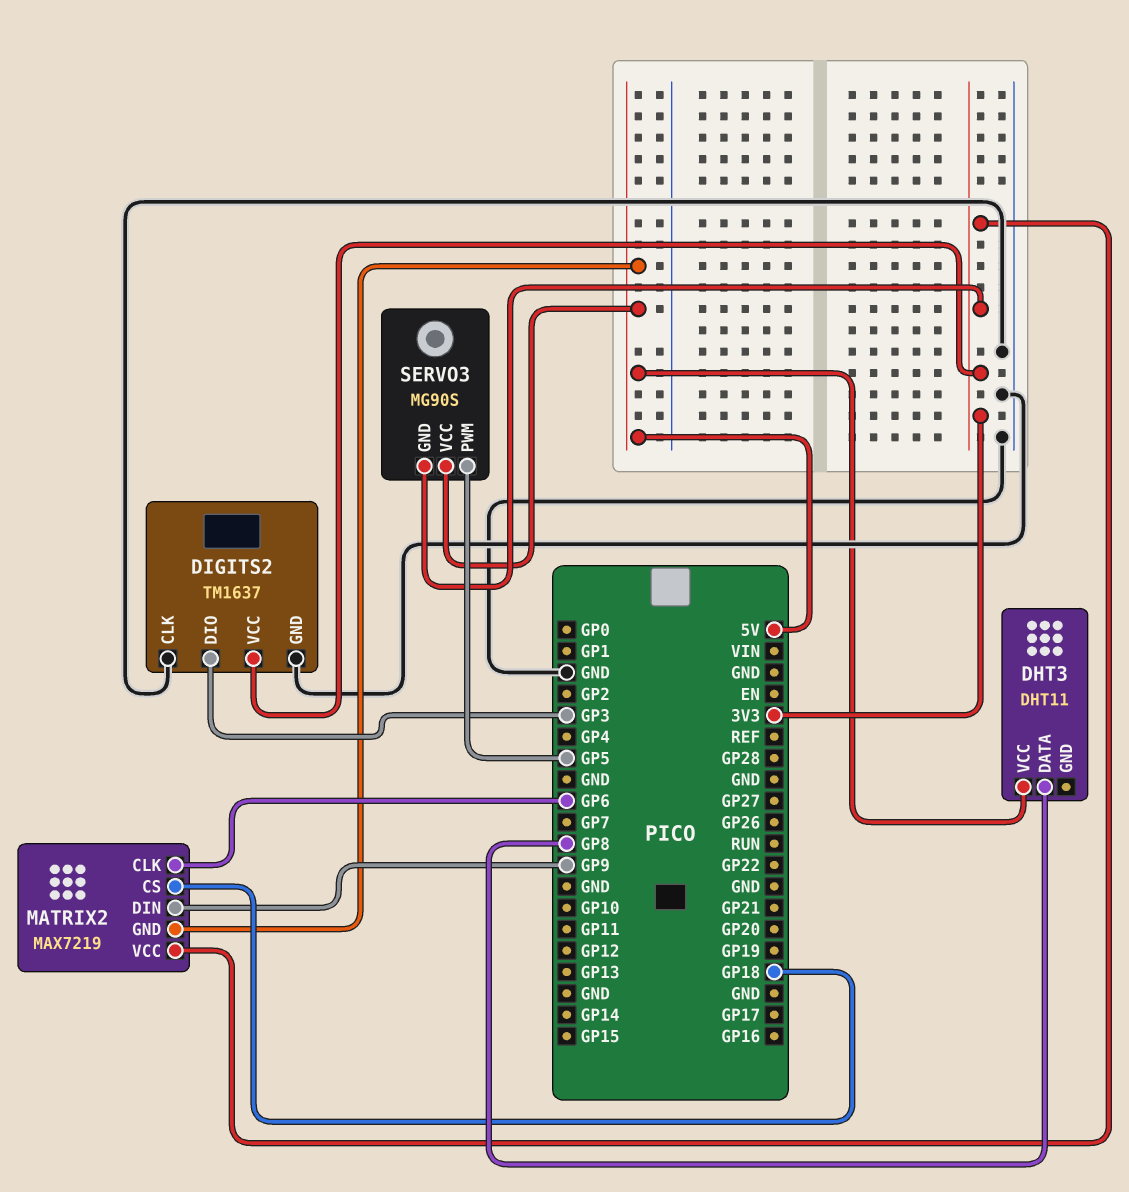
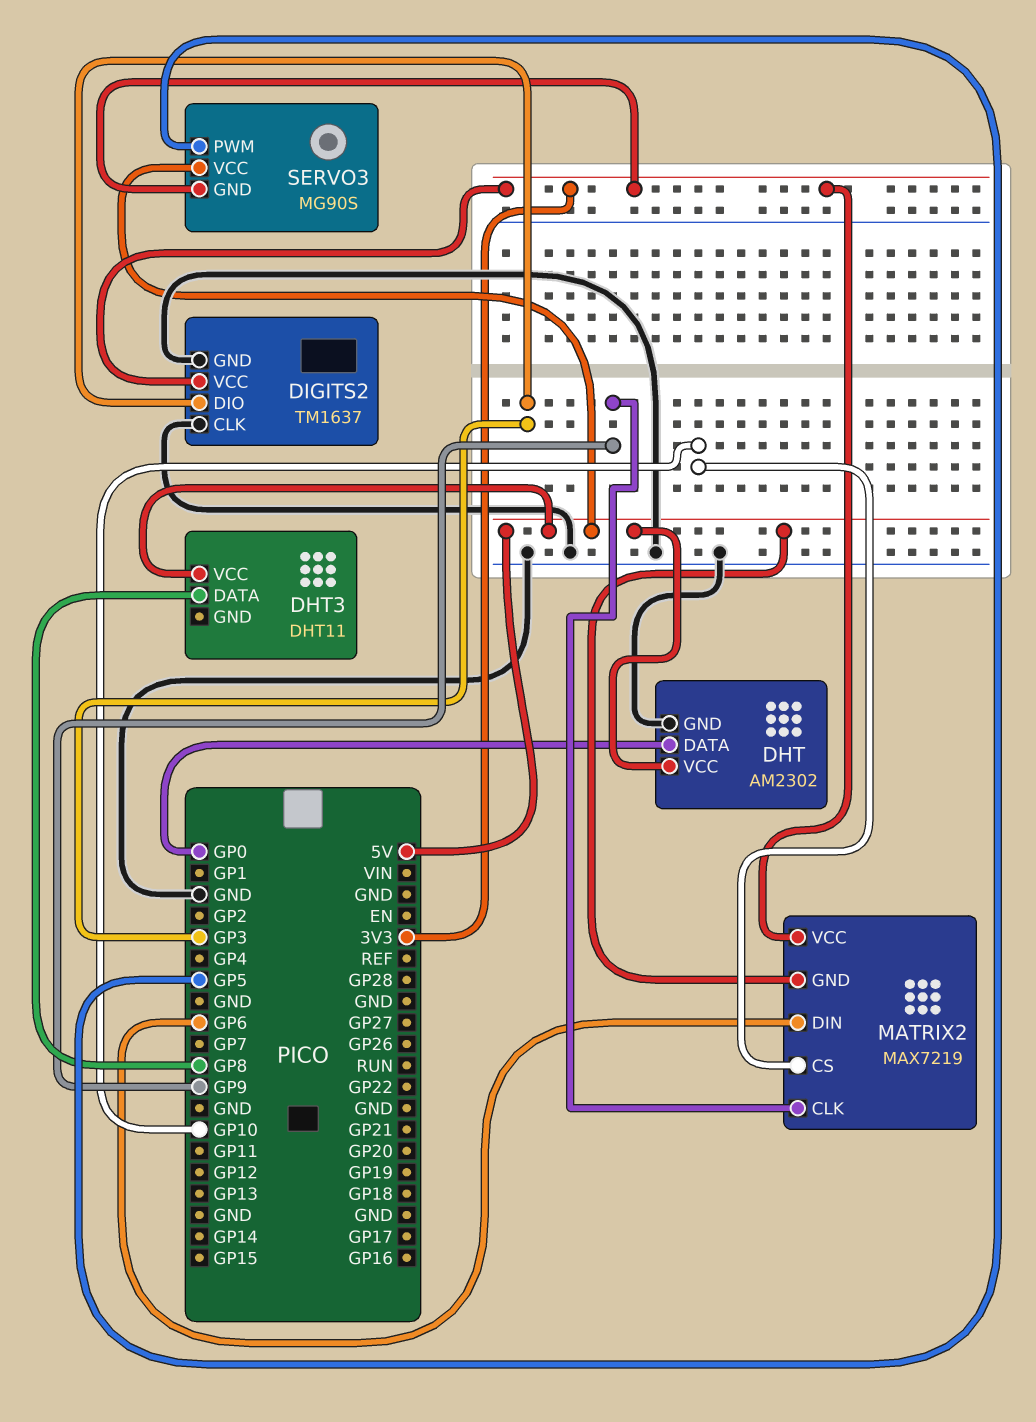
DHT: none -> AM2302
DHT pin DATA: none -> GP0
DHT pin GND: none -> GND
DHT pin VCC: none -> 5V
MATRIX2 pin CLK: GP6 -> GP9
MATRIX2 pin CS: GP18 -> GP10
MATRIX2 pin DIN: GP9 -> GP6

